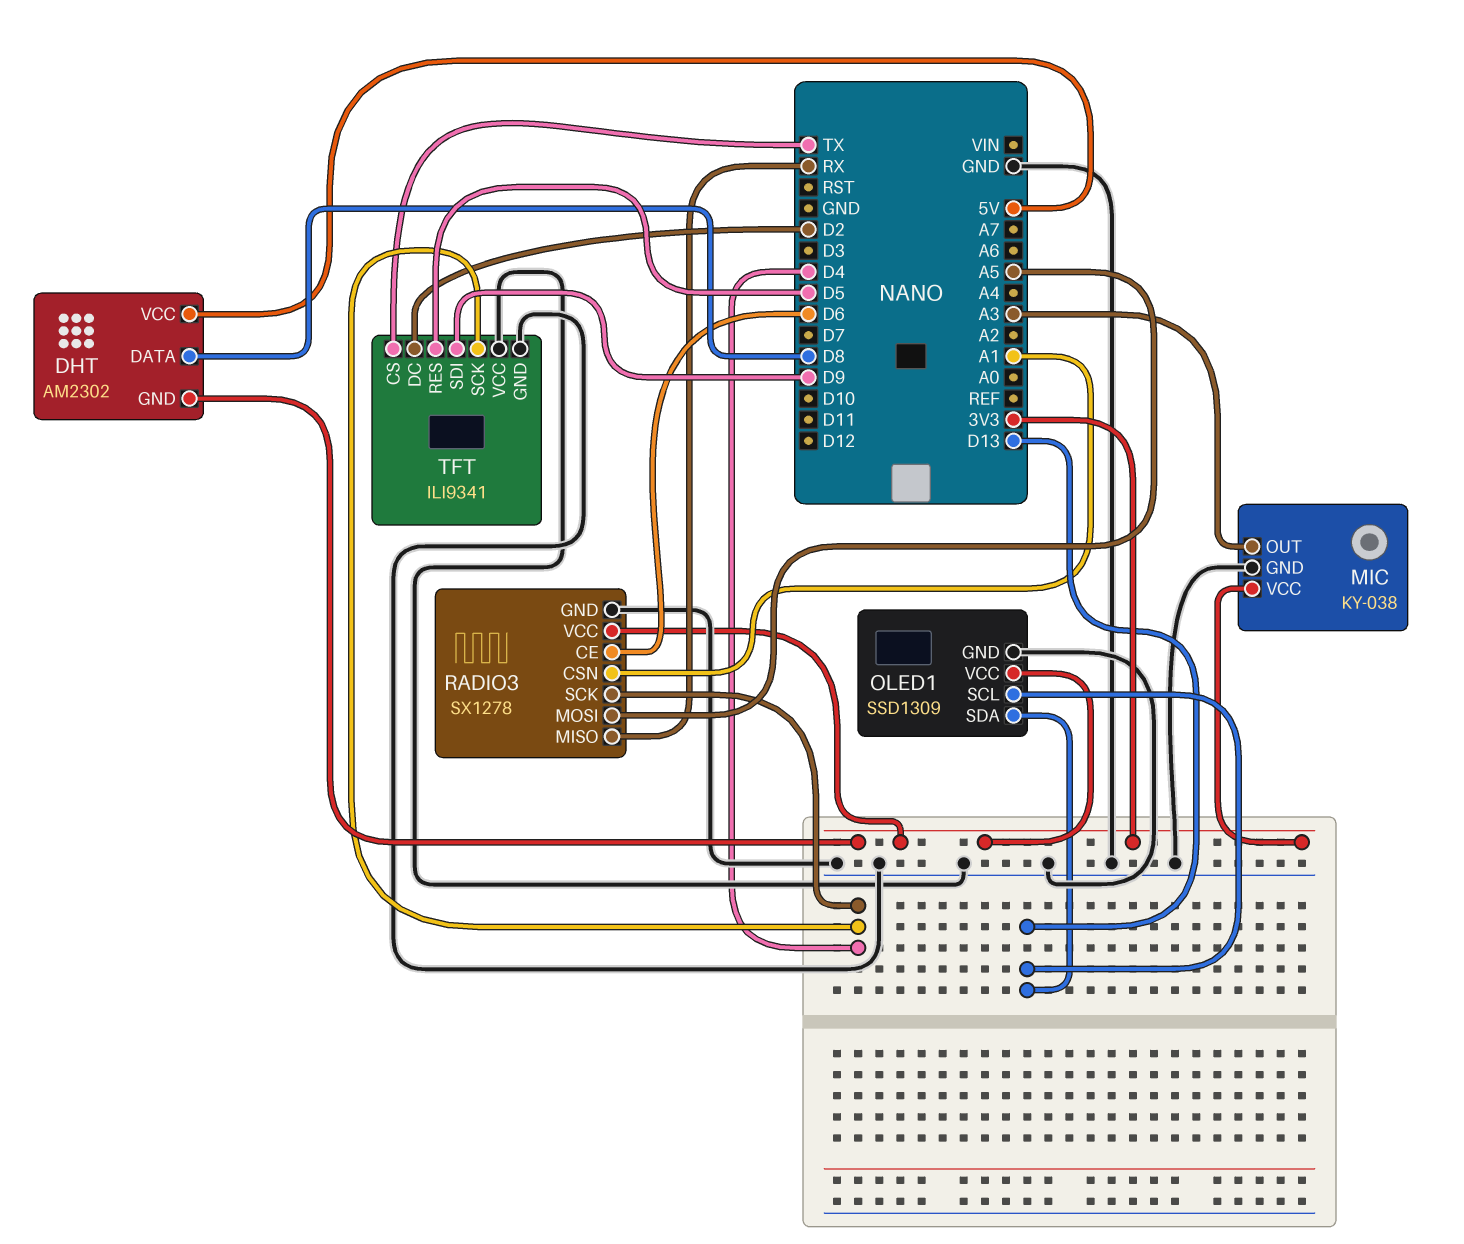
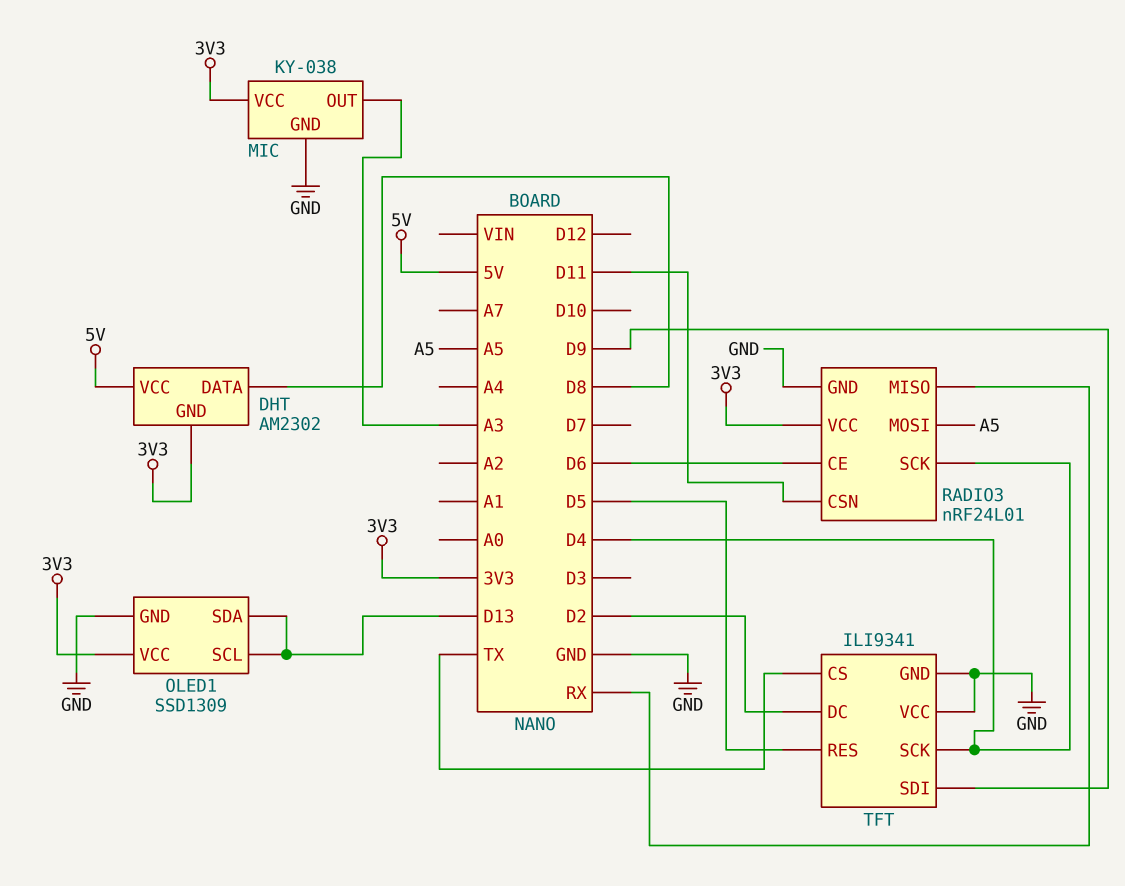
RADIO3: SX1278 -> nRF24L01
RADIO3 pin CSN: A1 -> D11

